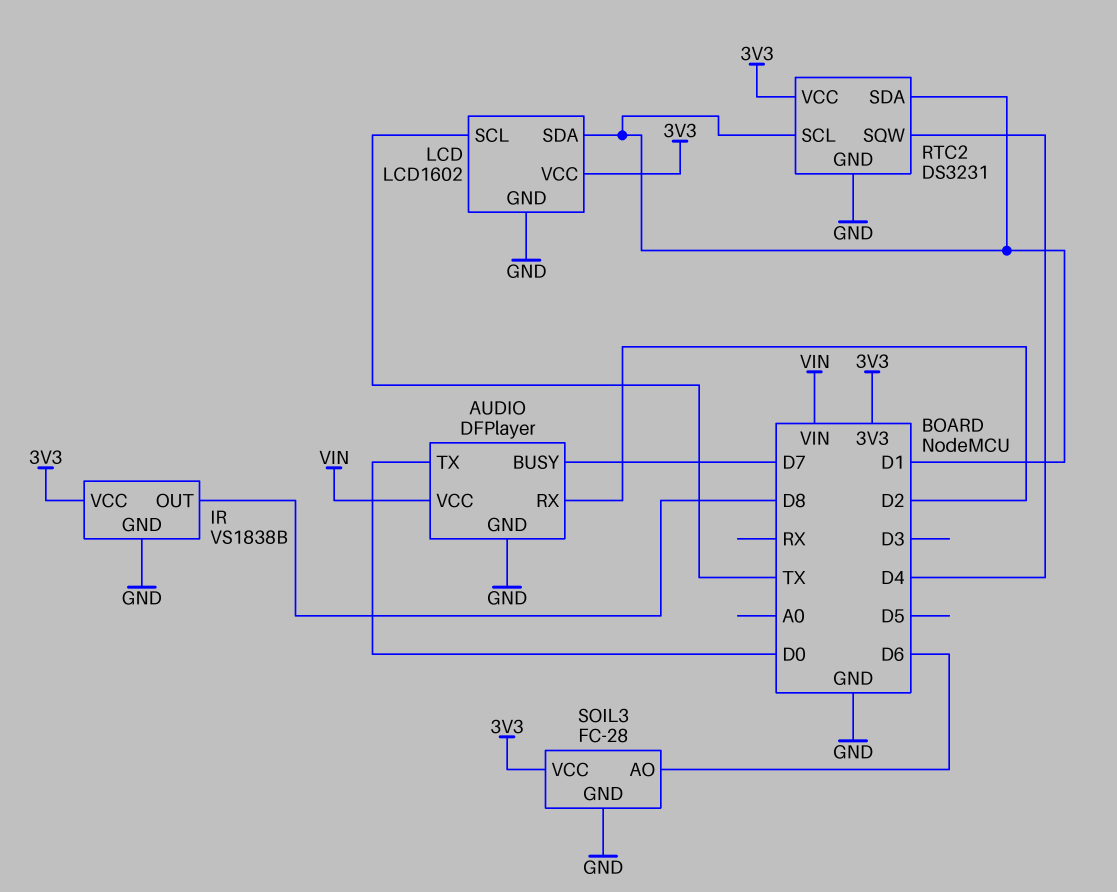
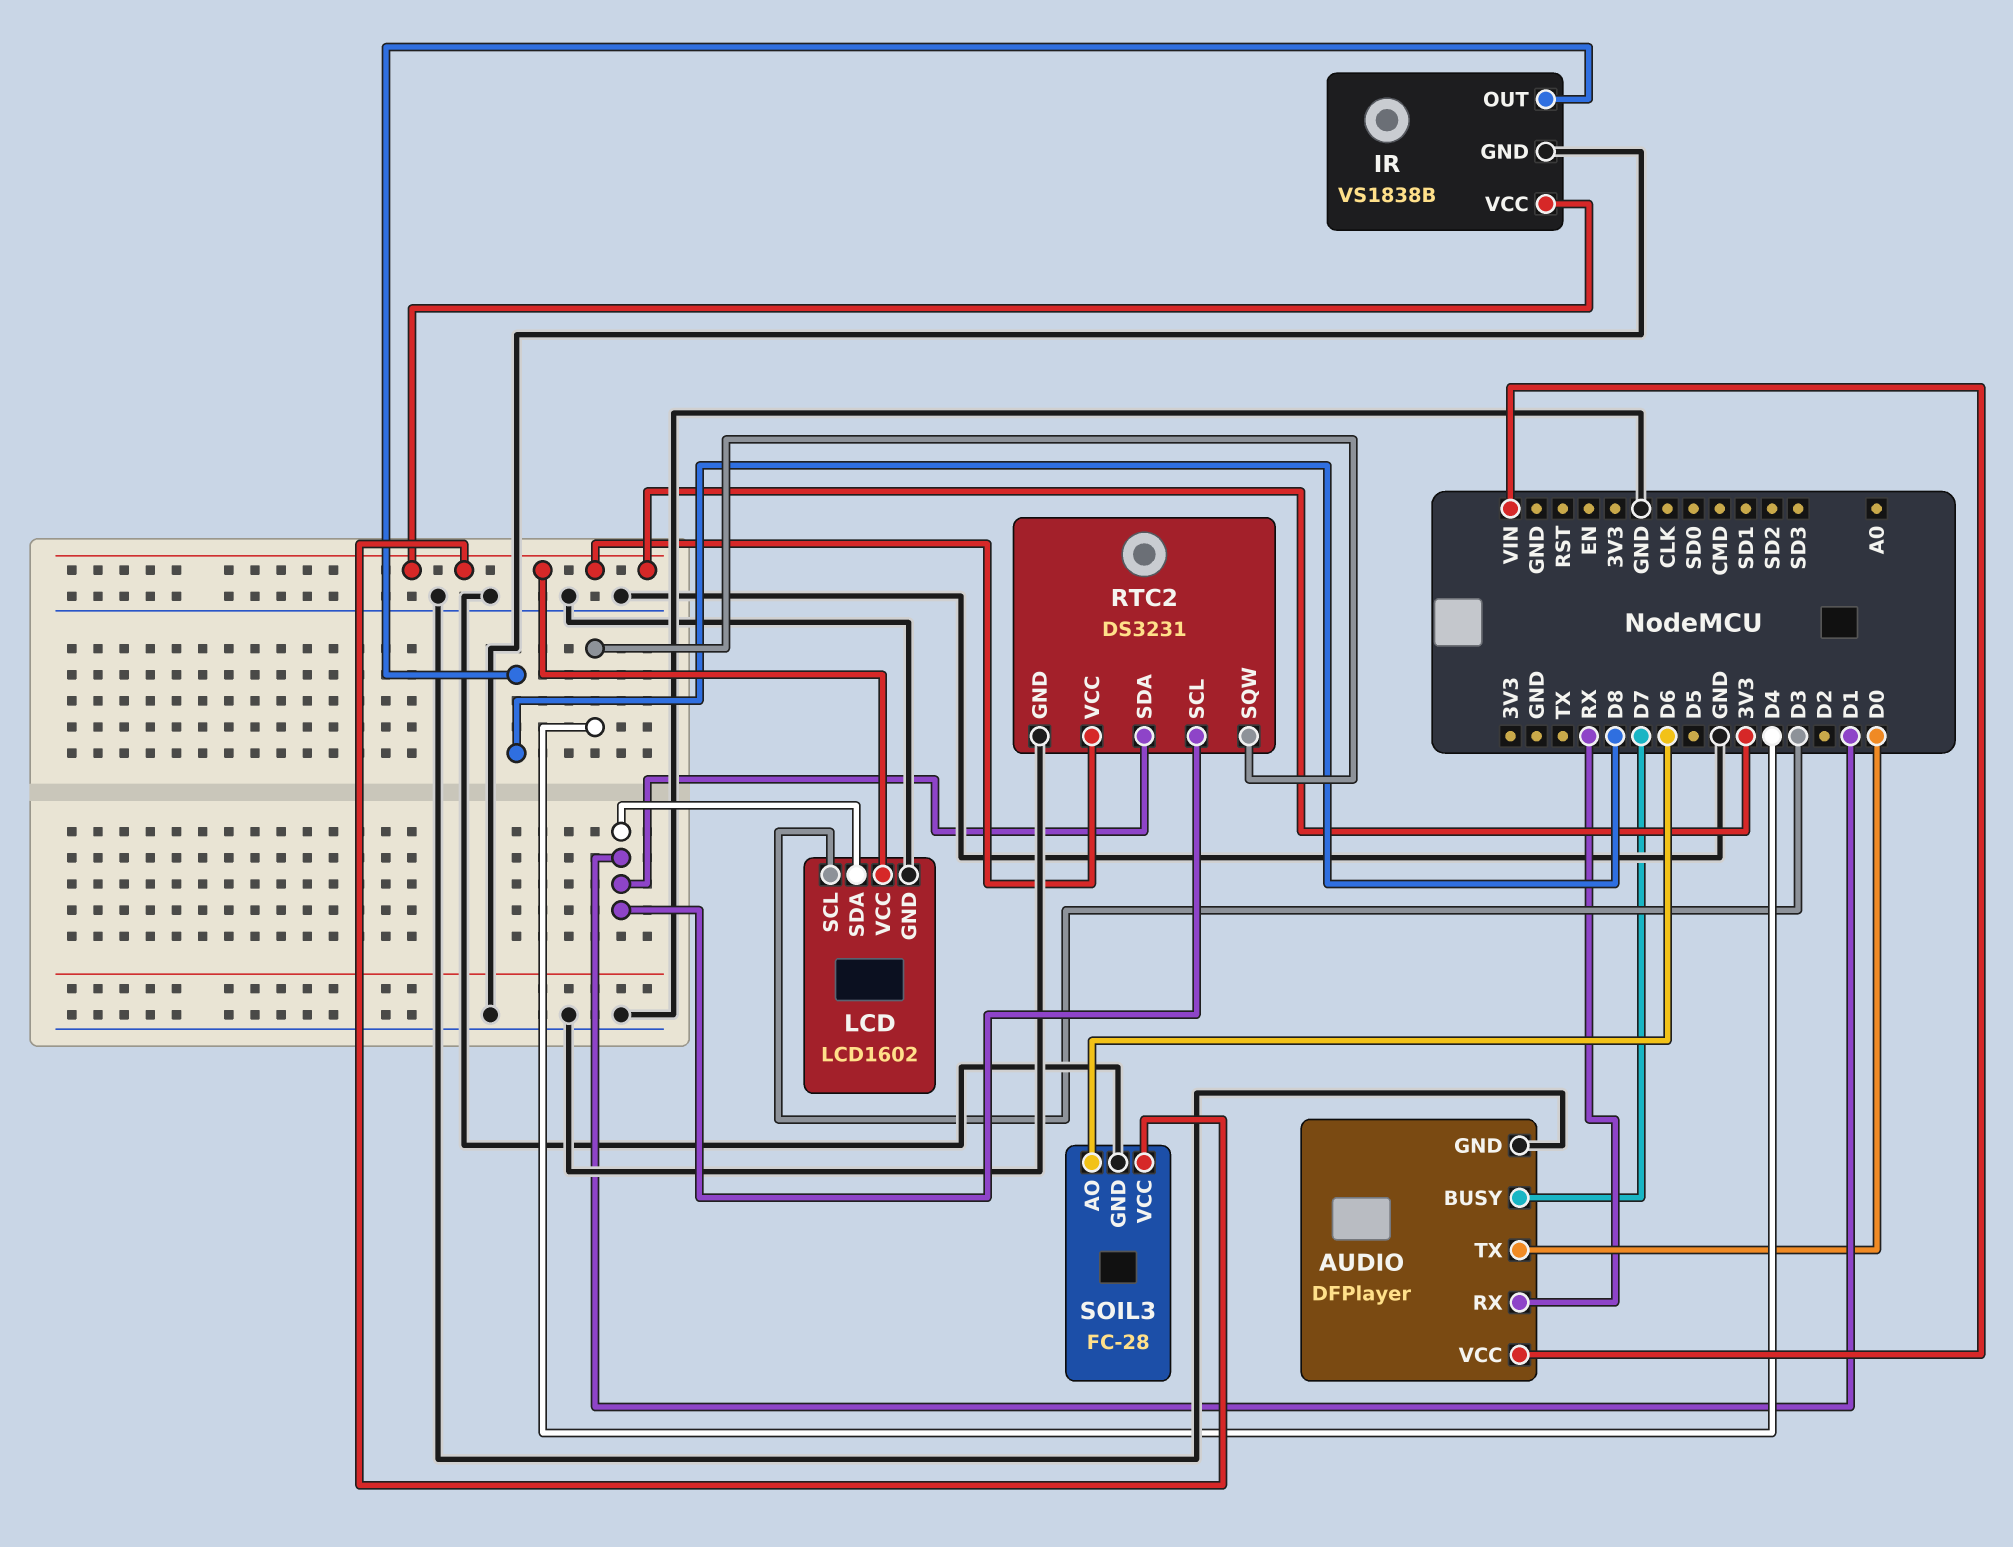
AUDIO pin RX: D2 -> RX
LCD pin SCL: TX -> D3

